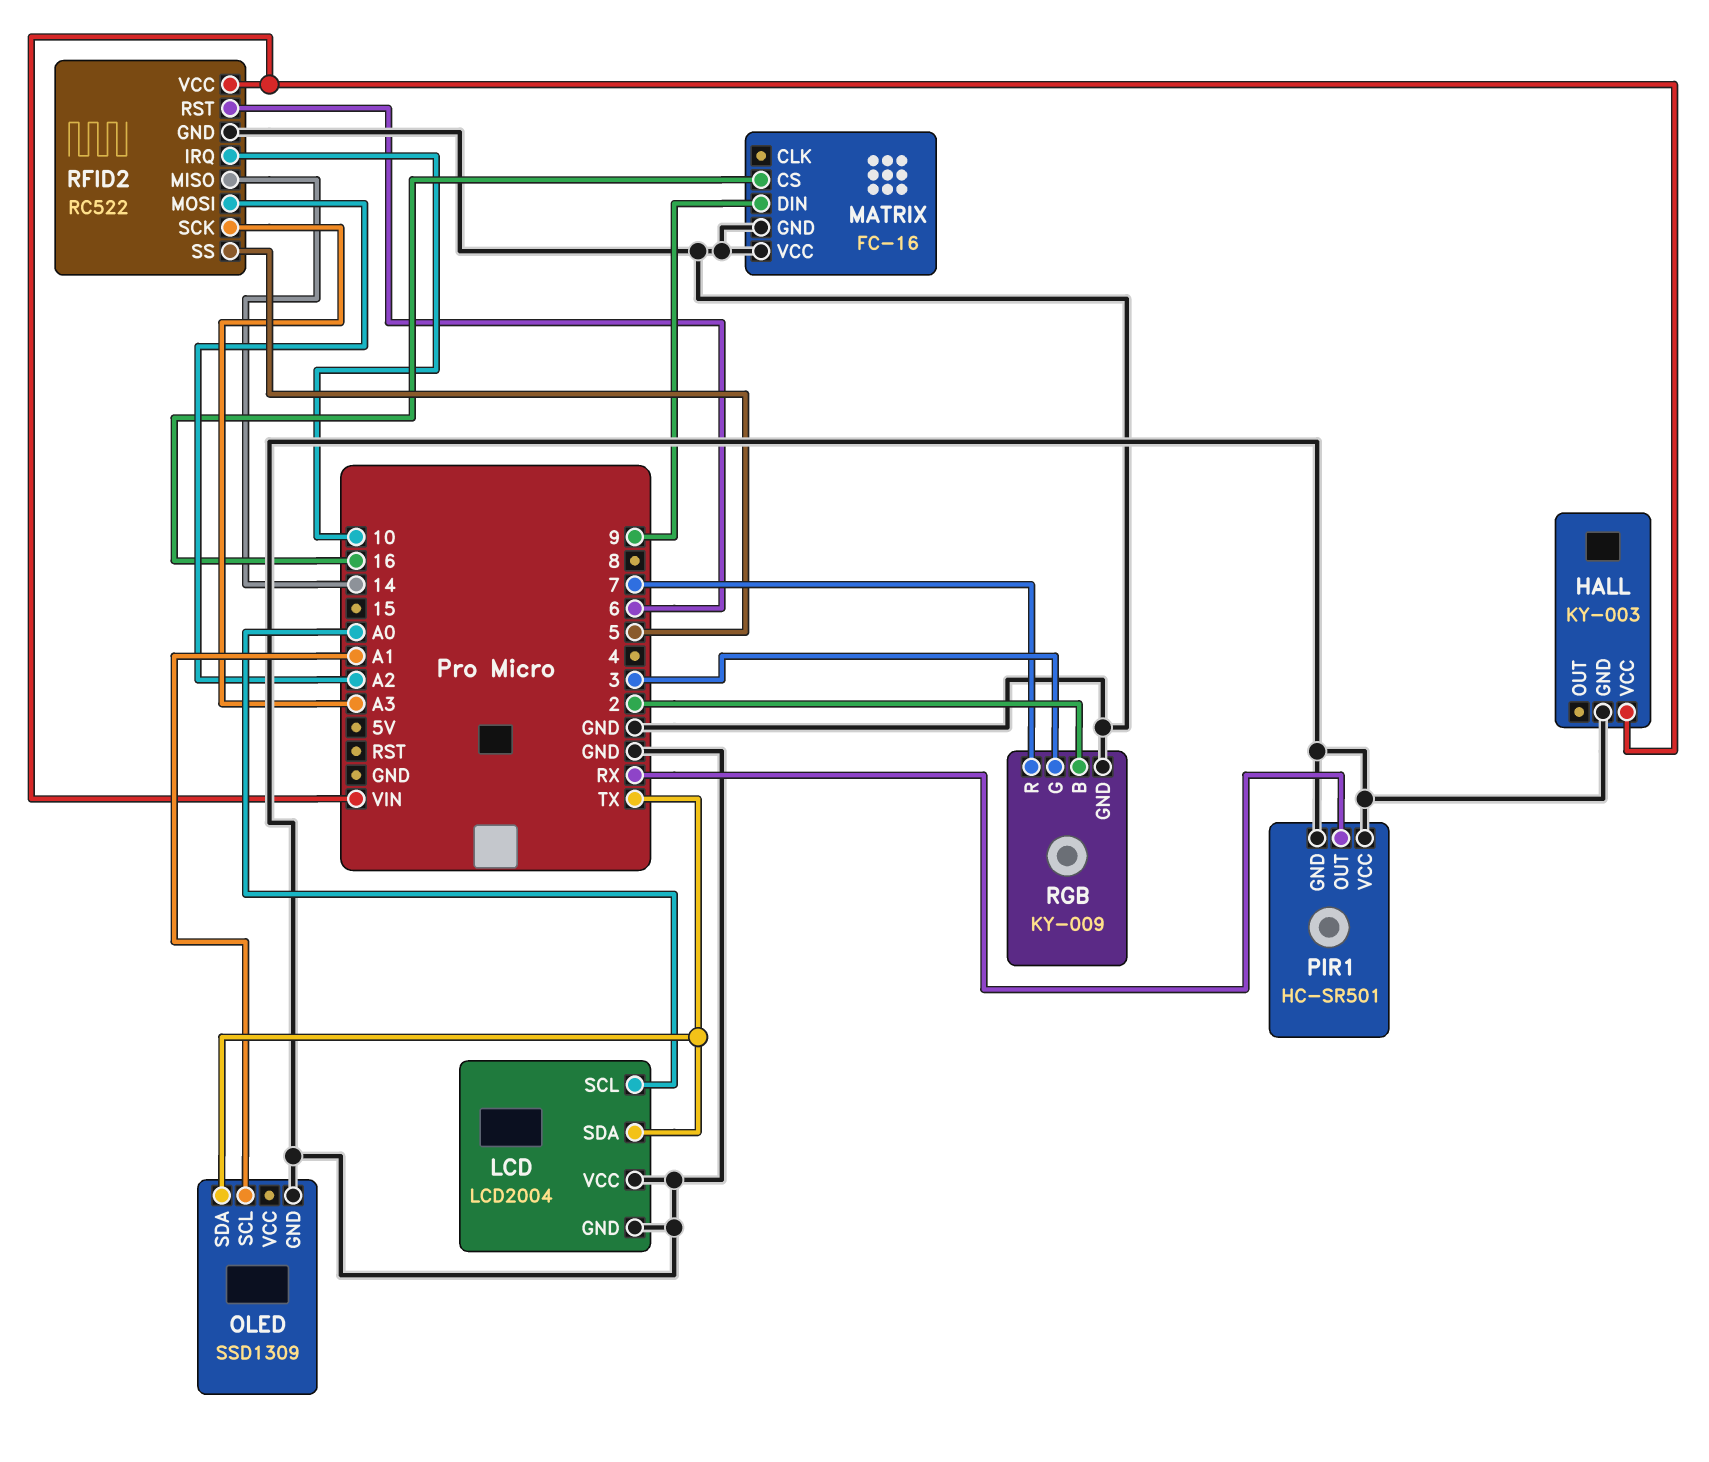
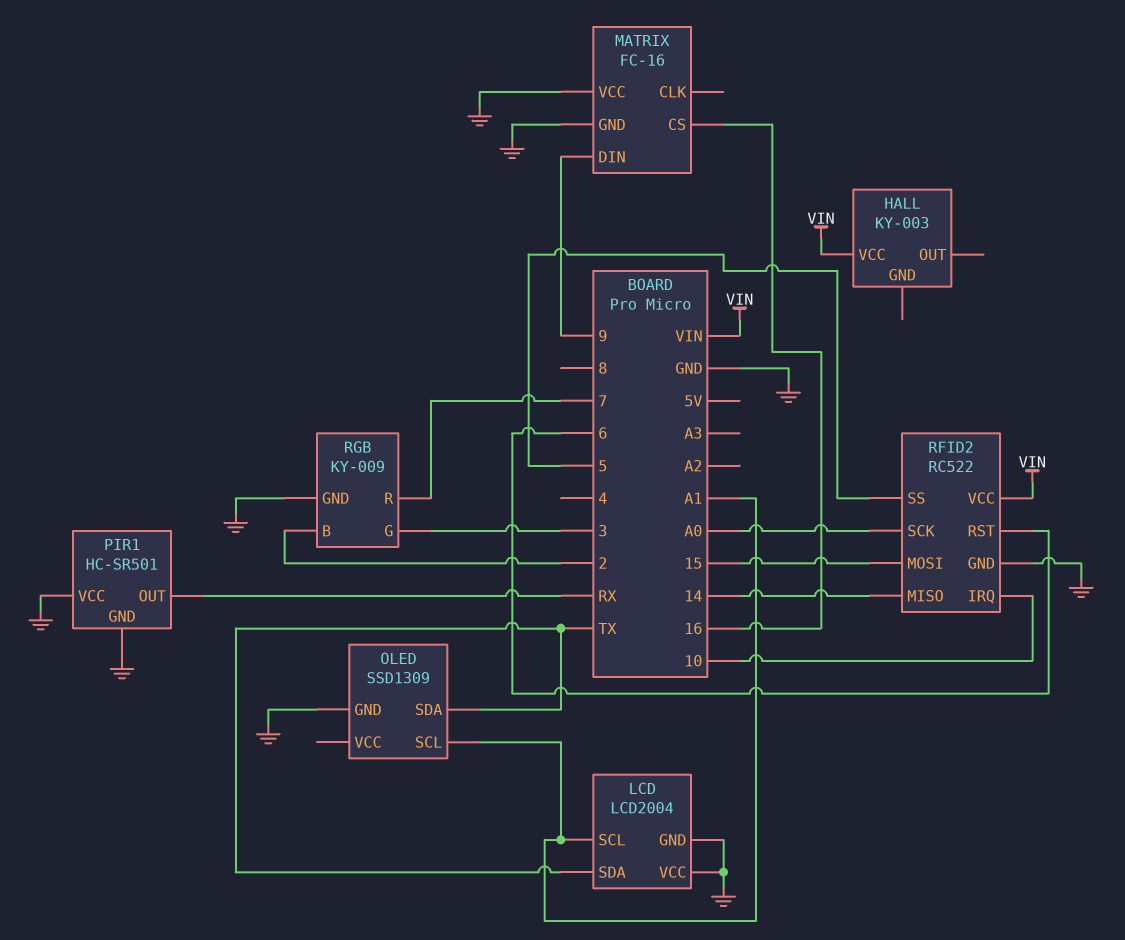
HALL pin GND: GND -> none
LCD pin SCL: A0 -> A1
RFID2 pin MOSI: A2 -> 15
RFID2 pin SCK: A3 -> A0

